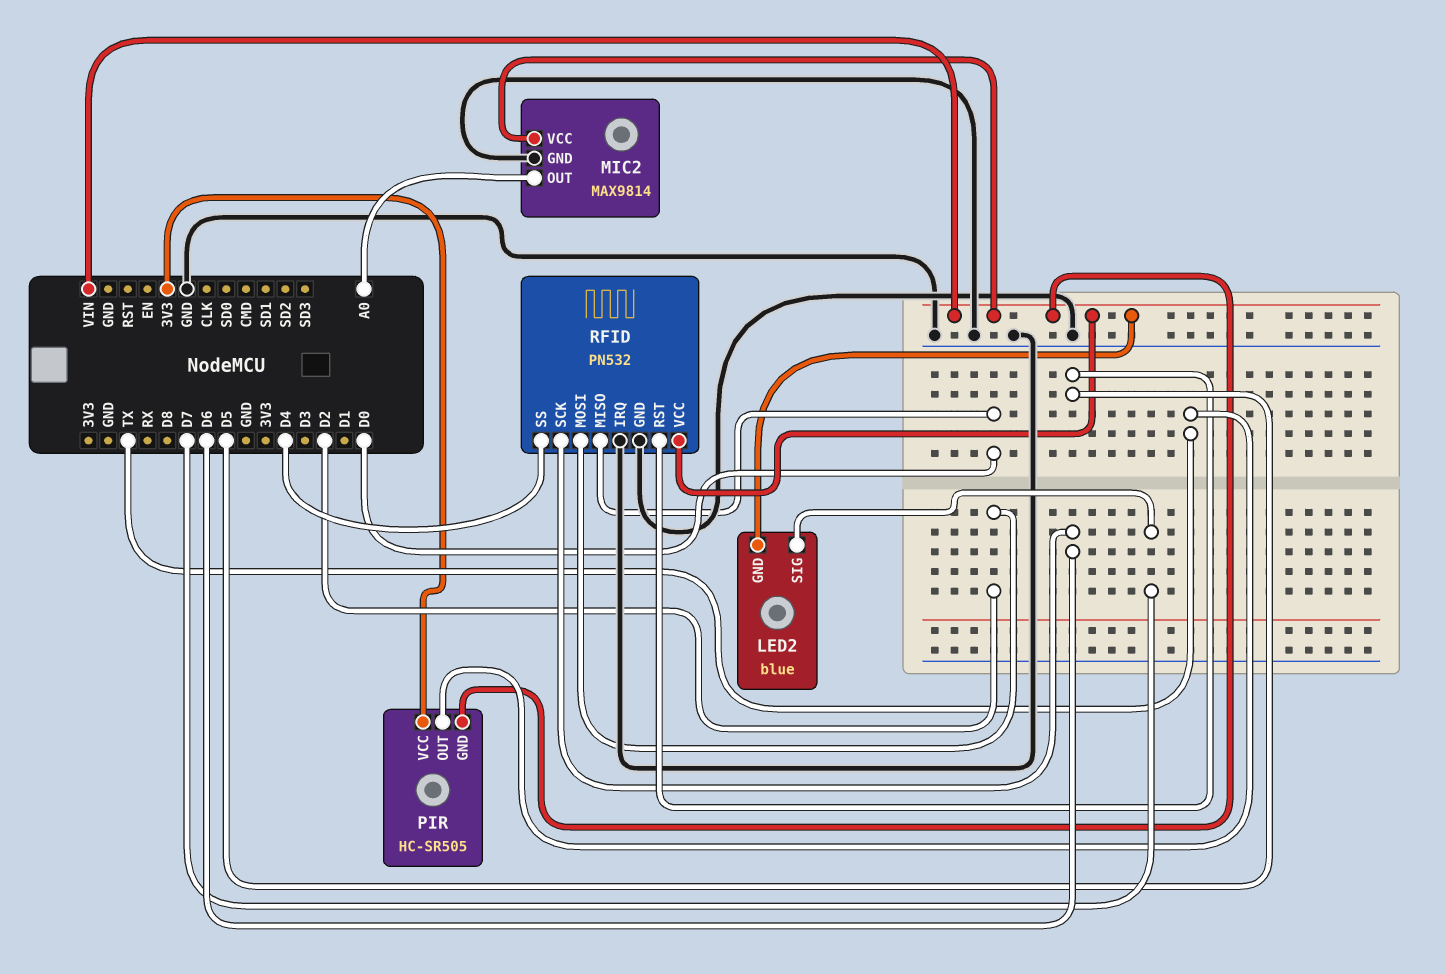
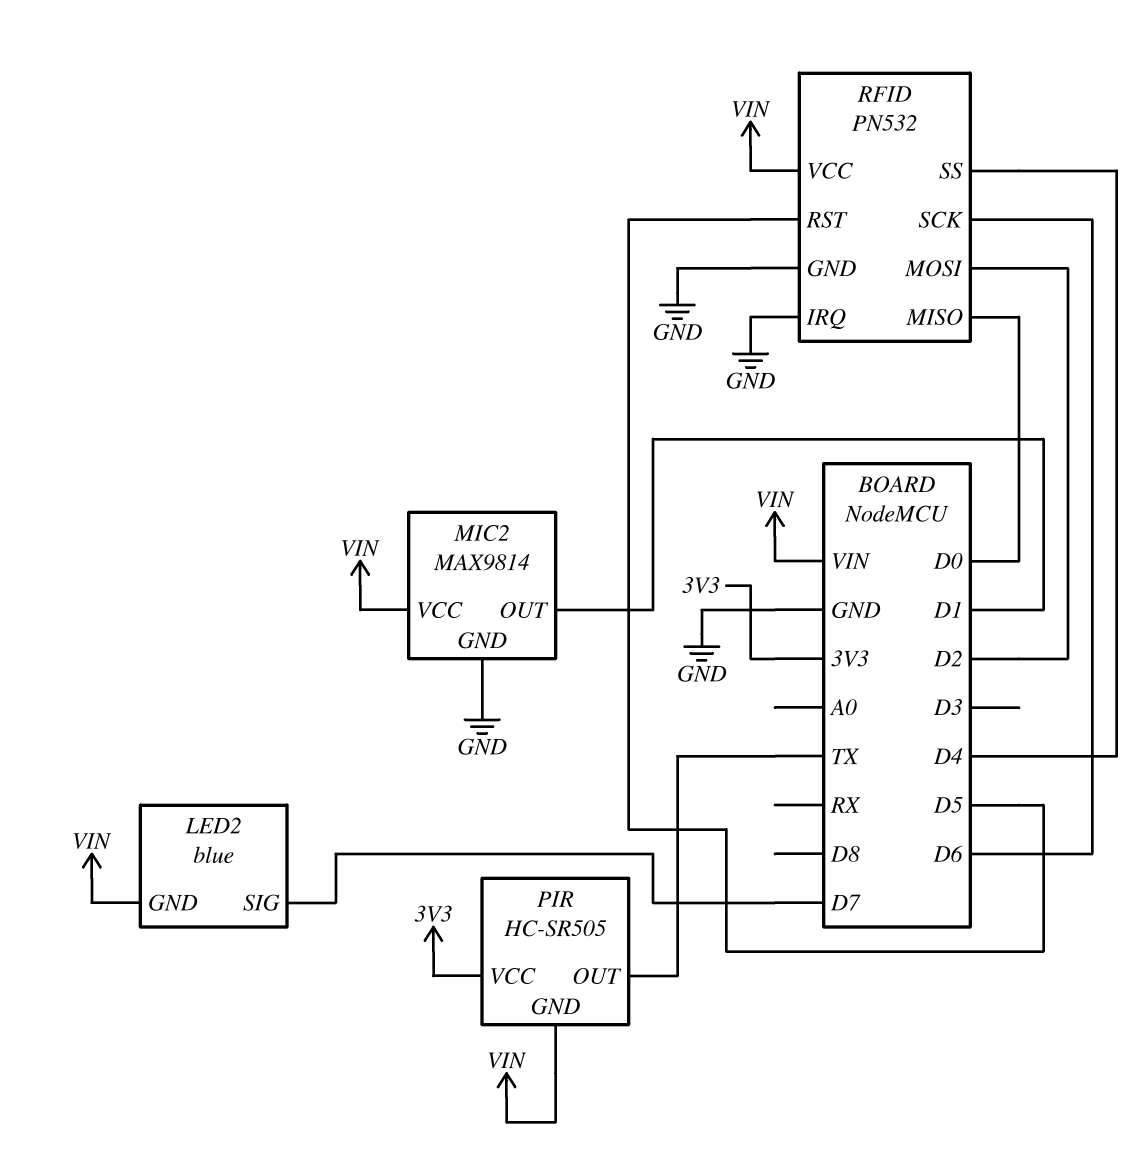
MIC2 pin OUT: A0 -> D1

